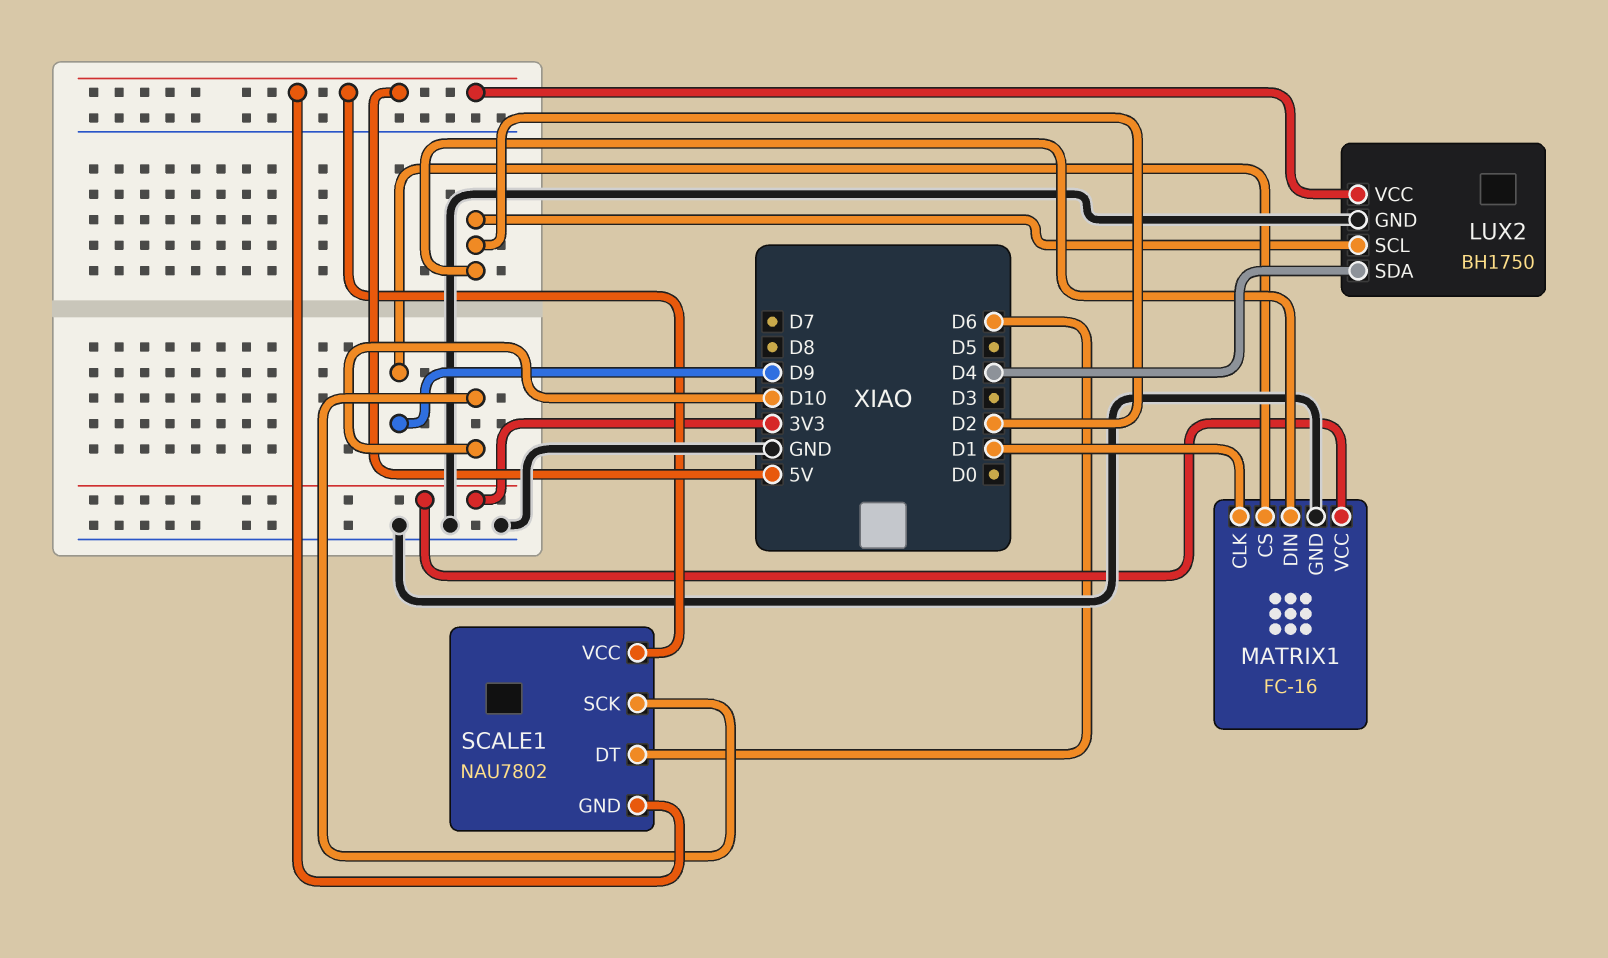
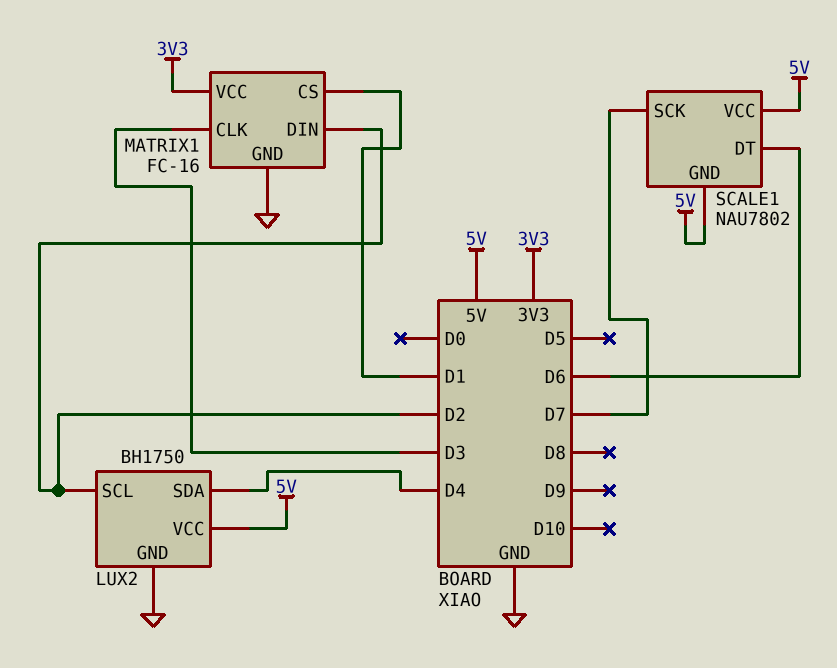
MATRIX1 pin CLK: D1 -> D3
MATRIX1 pin CS: D9 -> D1
SCALE1 pin SCK: D10 -> D7

